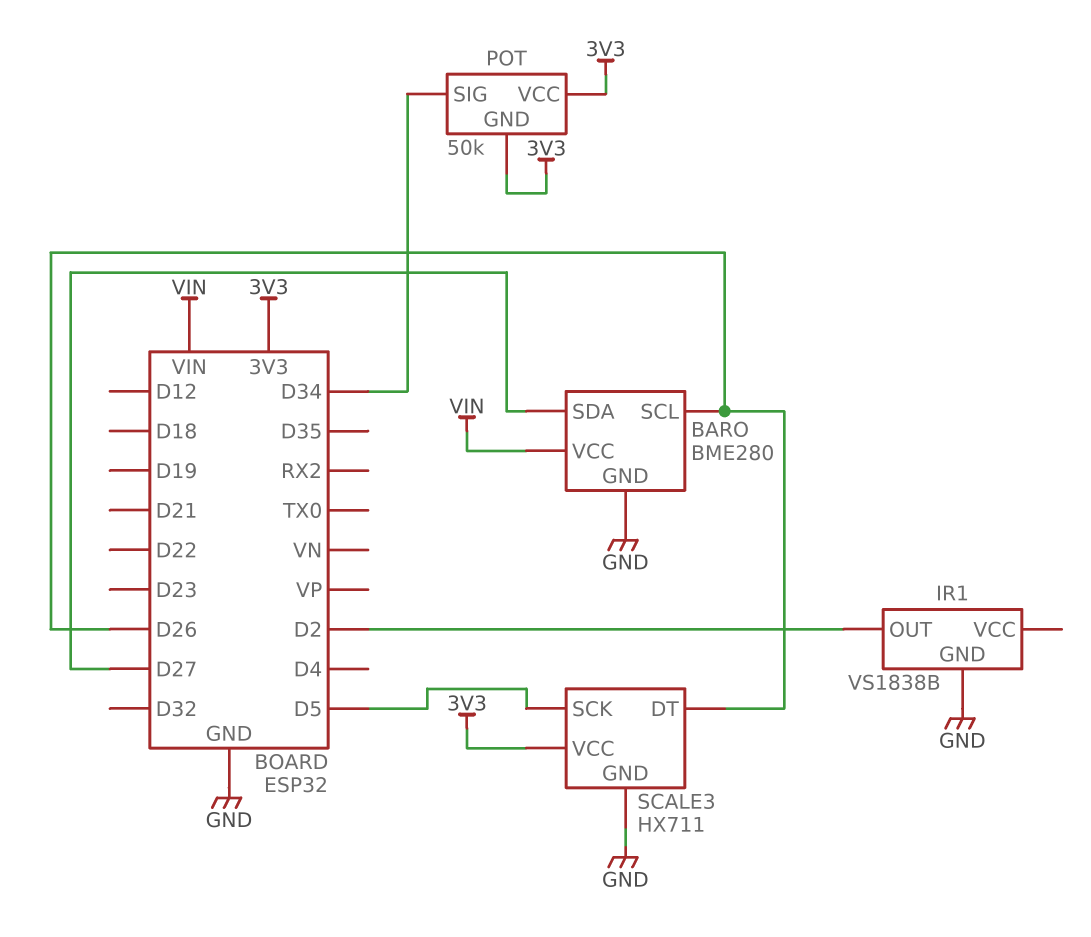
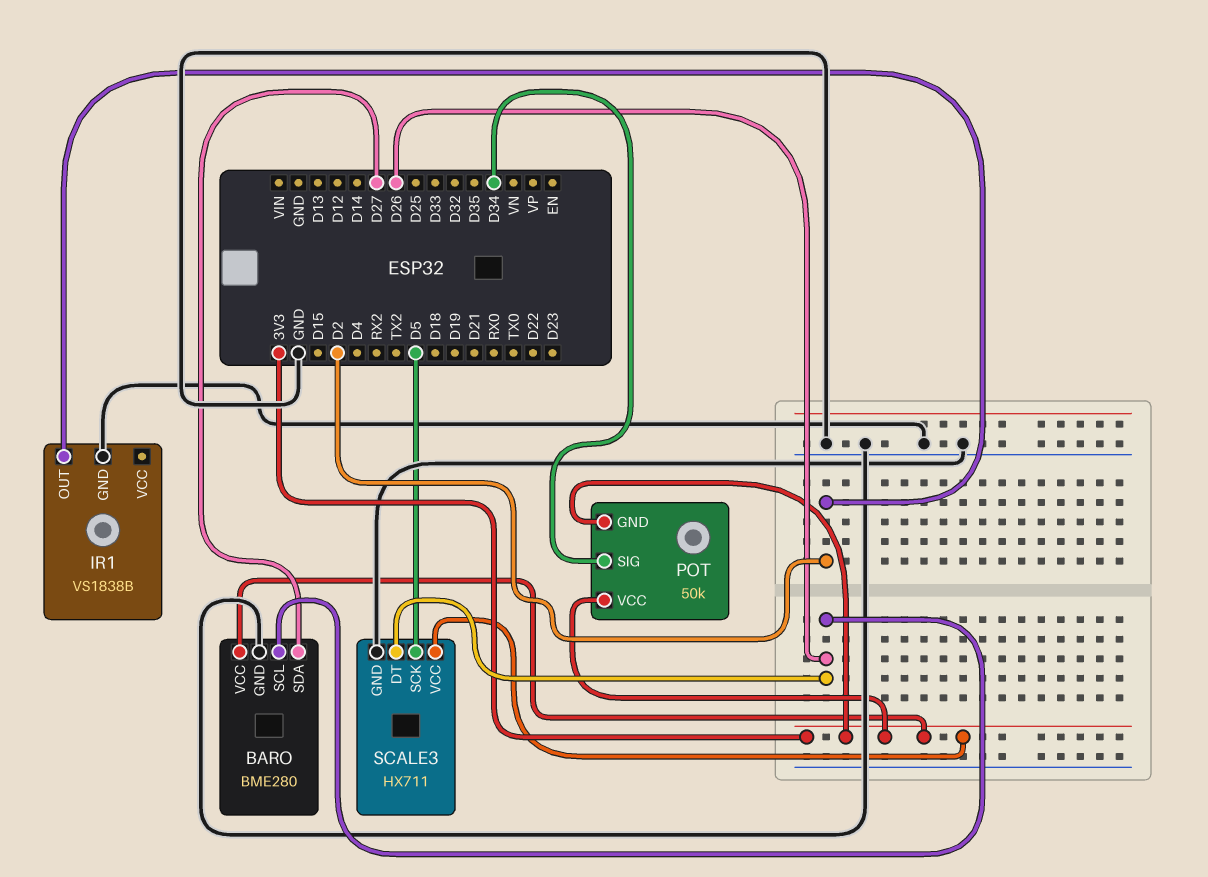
BARO pin VCC: VIN -> 3V3

